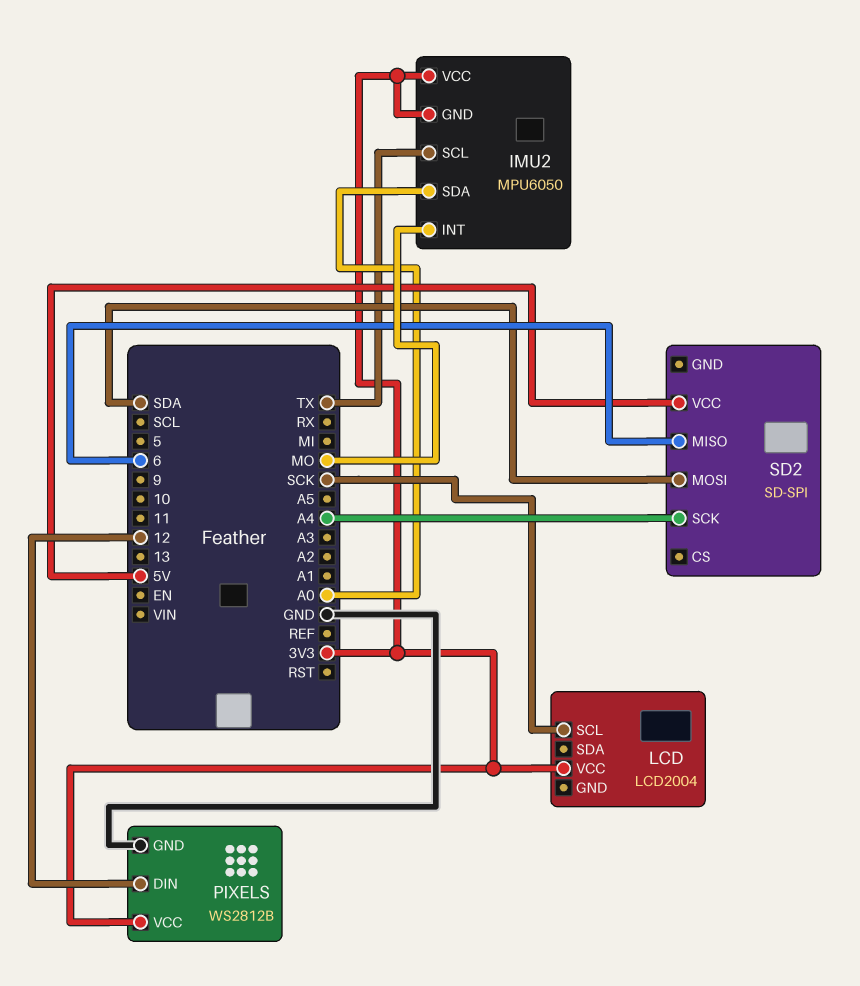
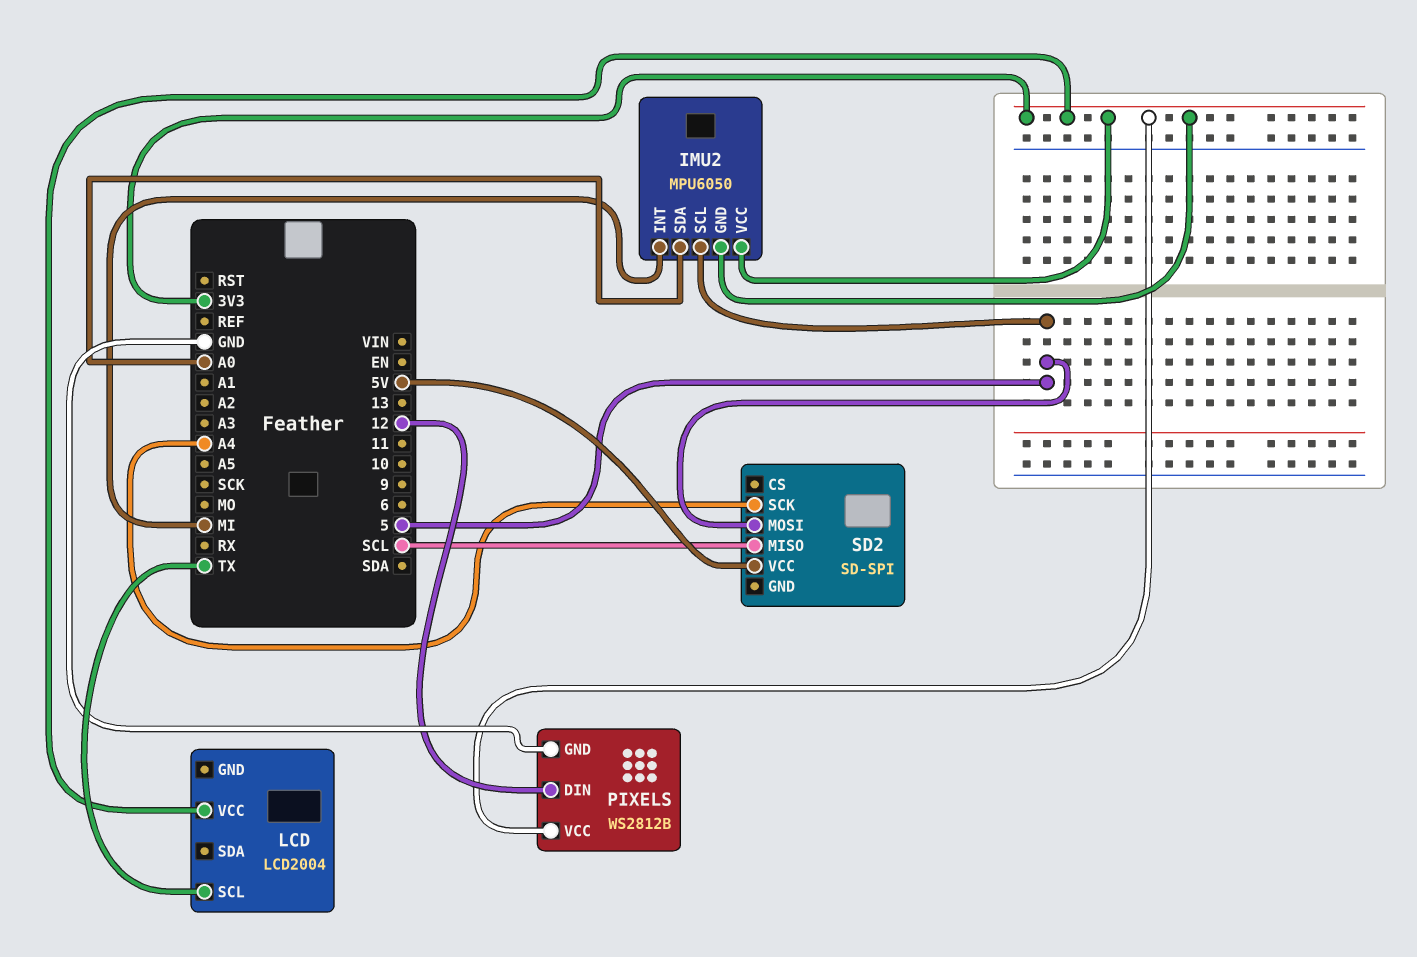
IMU2 pin INT: MO -> MI
IMU2 pin SCL: TX -> 5
LCD pin SCL: SCK -> TX
SD2 pin MISO: 6 -> SCL
SD2 pin MOSI: SDA -> 5

